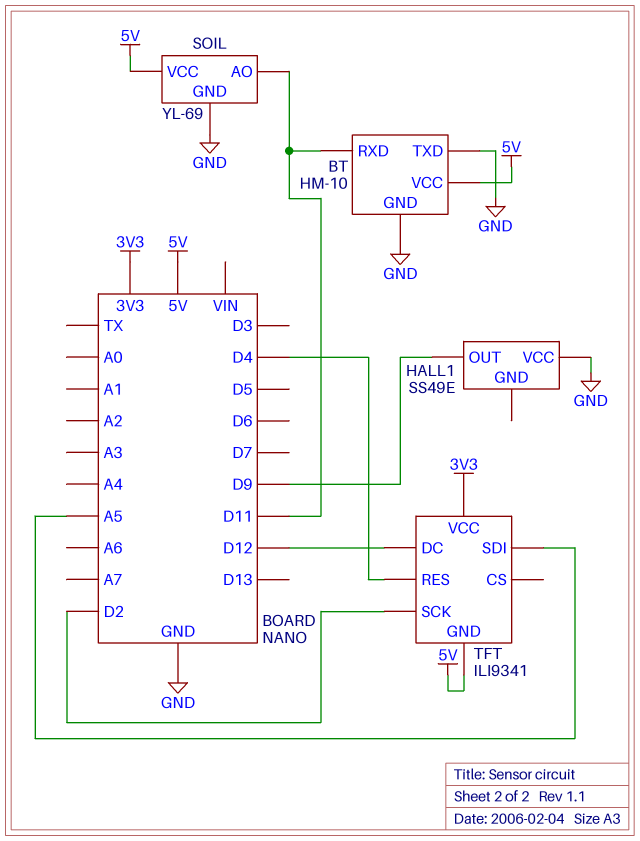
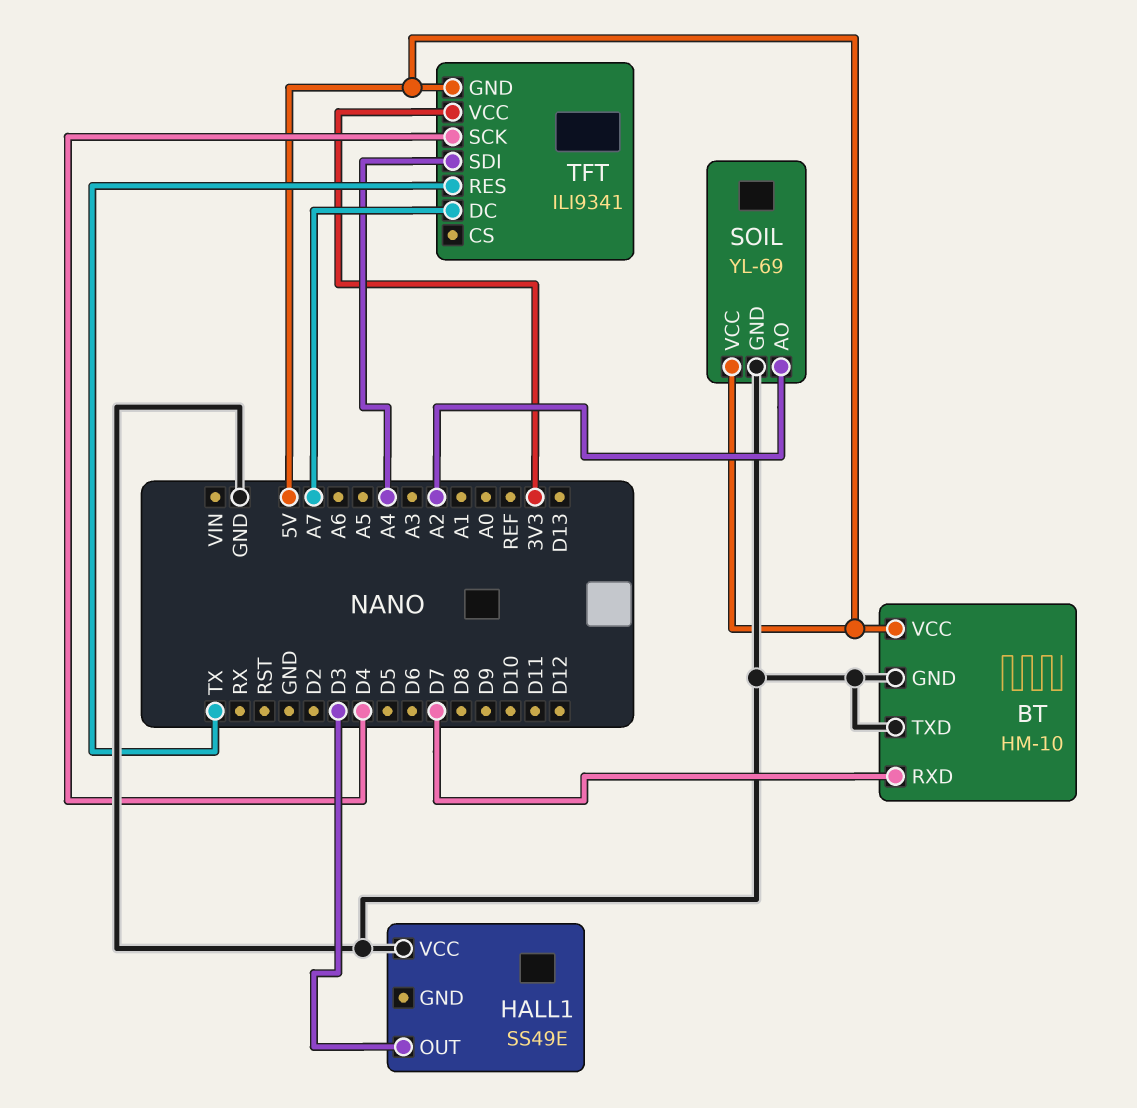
BT pin RXD: D11 -> D7
HALL1 pin OUT: D9 -> D3
SOIL pin AO: D11 -> A2
TFT pin DC: D12 -> A7
TFT pin RES: D4 -> TX
TFT pin SCK: D2 -> D4
TFT pin SDI: A5 -> A4

